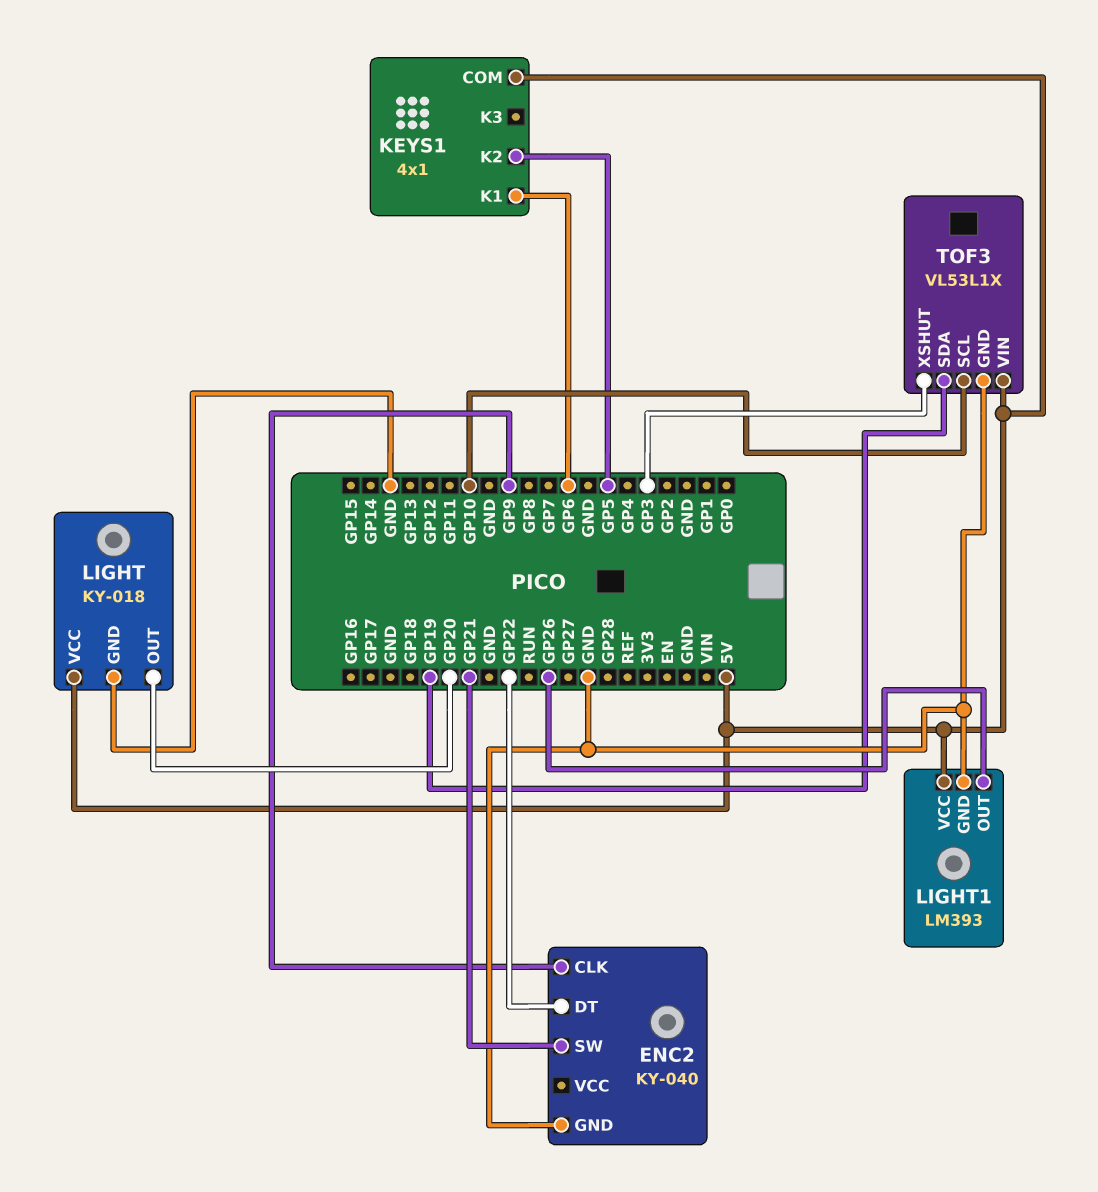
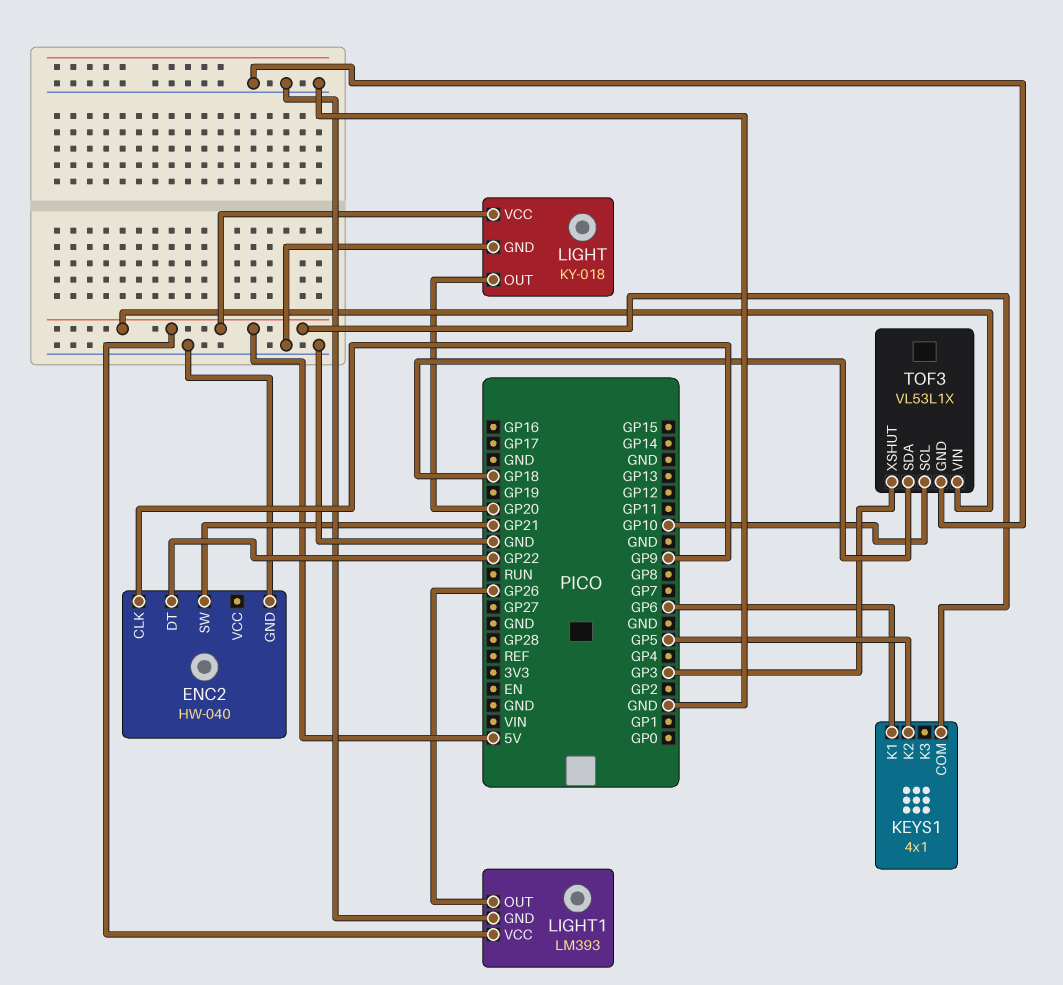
ENC2: KY-040 -> HW-040
TOF3 pin SDA: GP19 -> GP18

